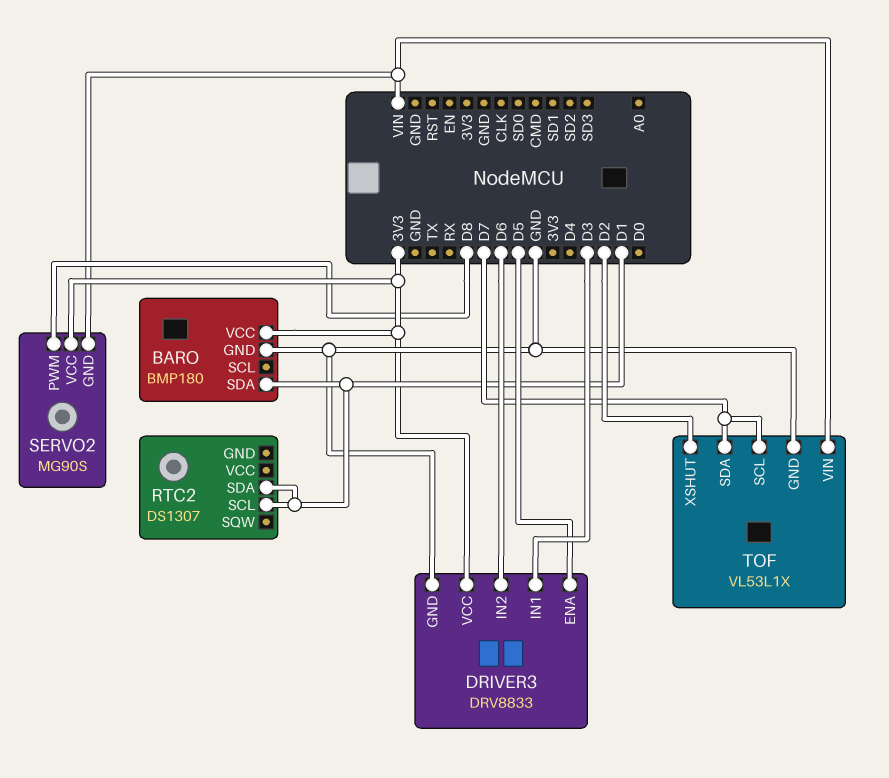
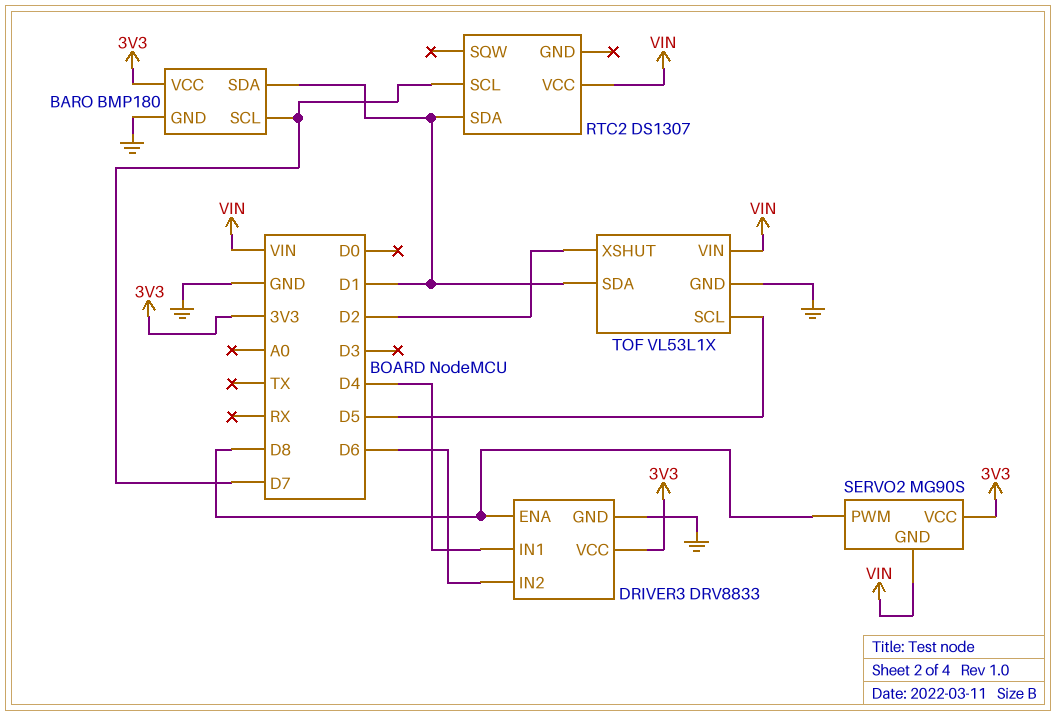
BARO pin SCL: none -> D7
DRIVER3 pin ENA: D5 -> D8
DRIVER3 pin IN1: D3 -> D4
RTC2 pin SCL: D1 -> D7
RTC2 pin VCC: none -> VIN
TOF pin SCL: D7 -> D5
TOF pin SDA: D7 -> D1

